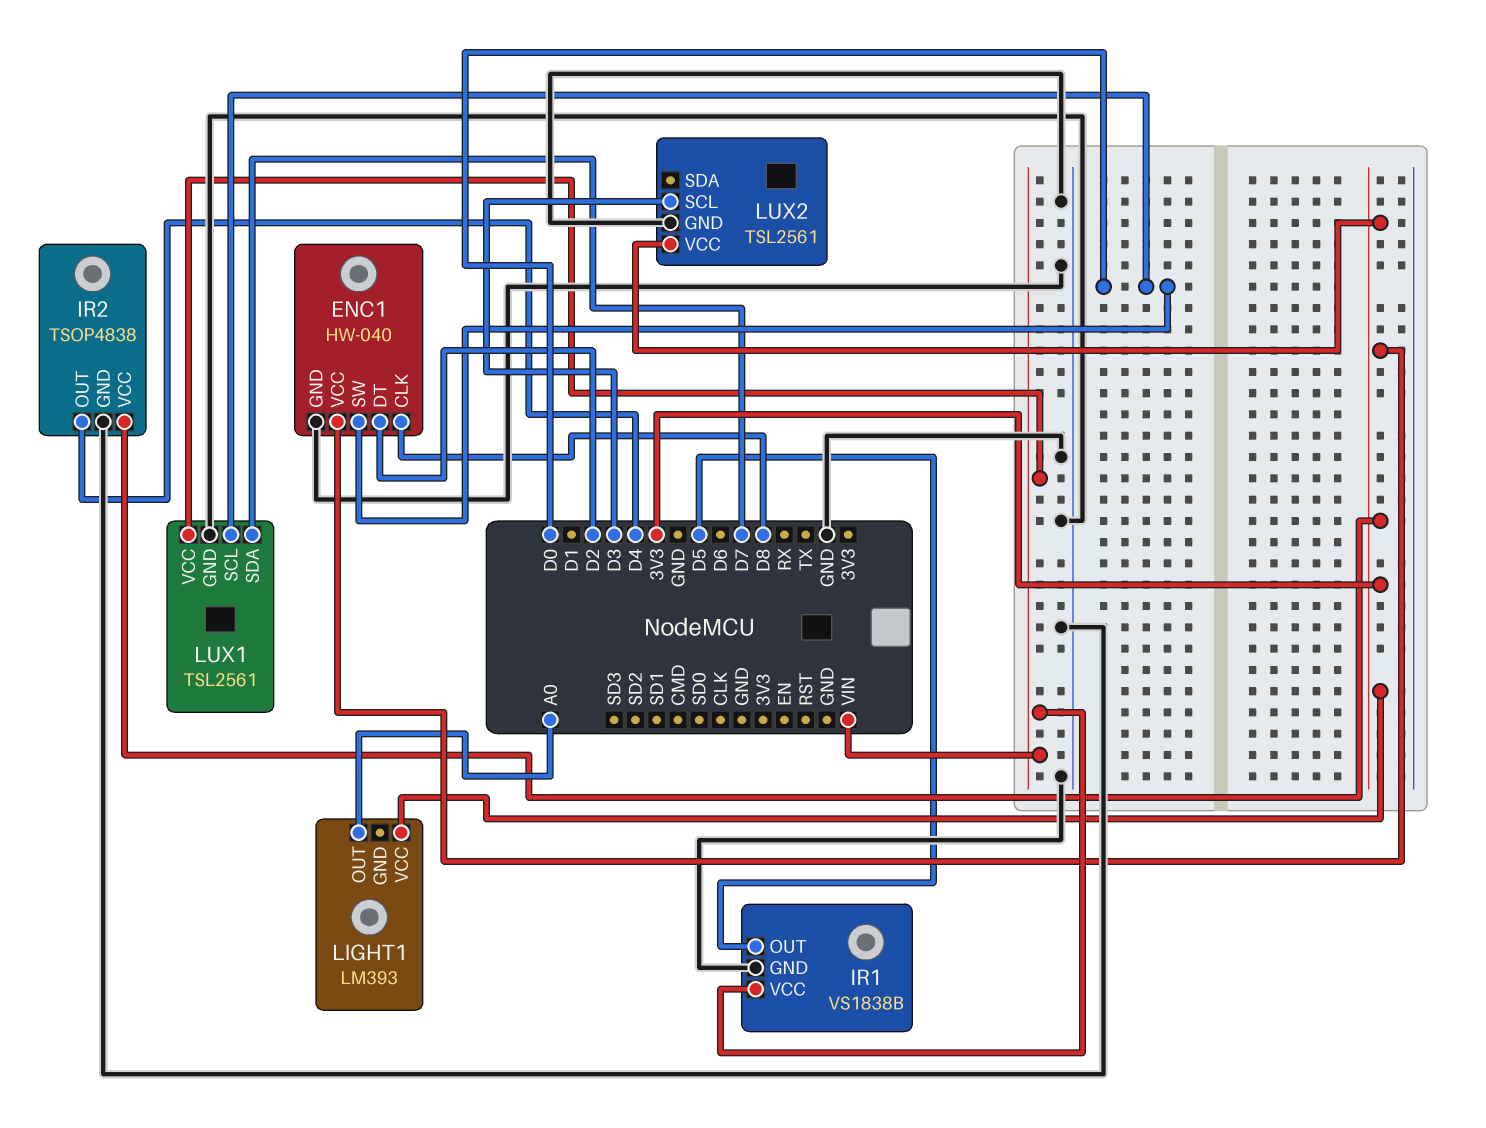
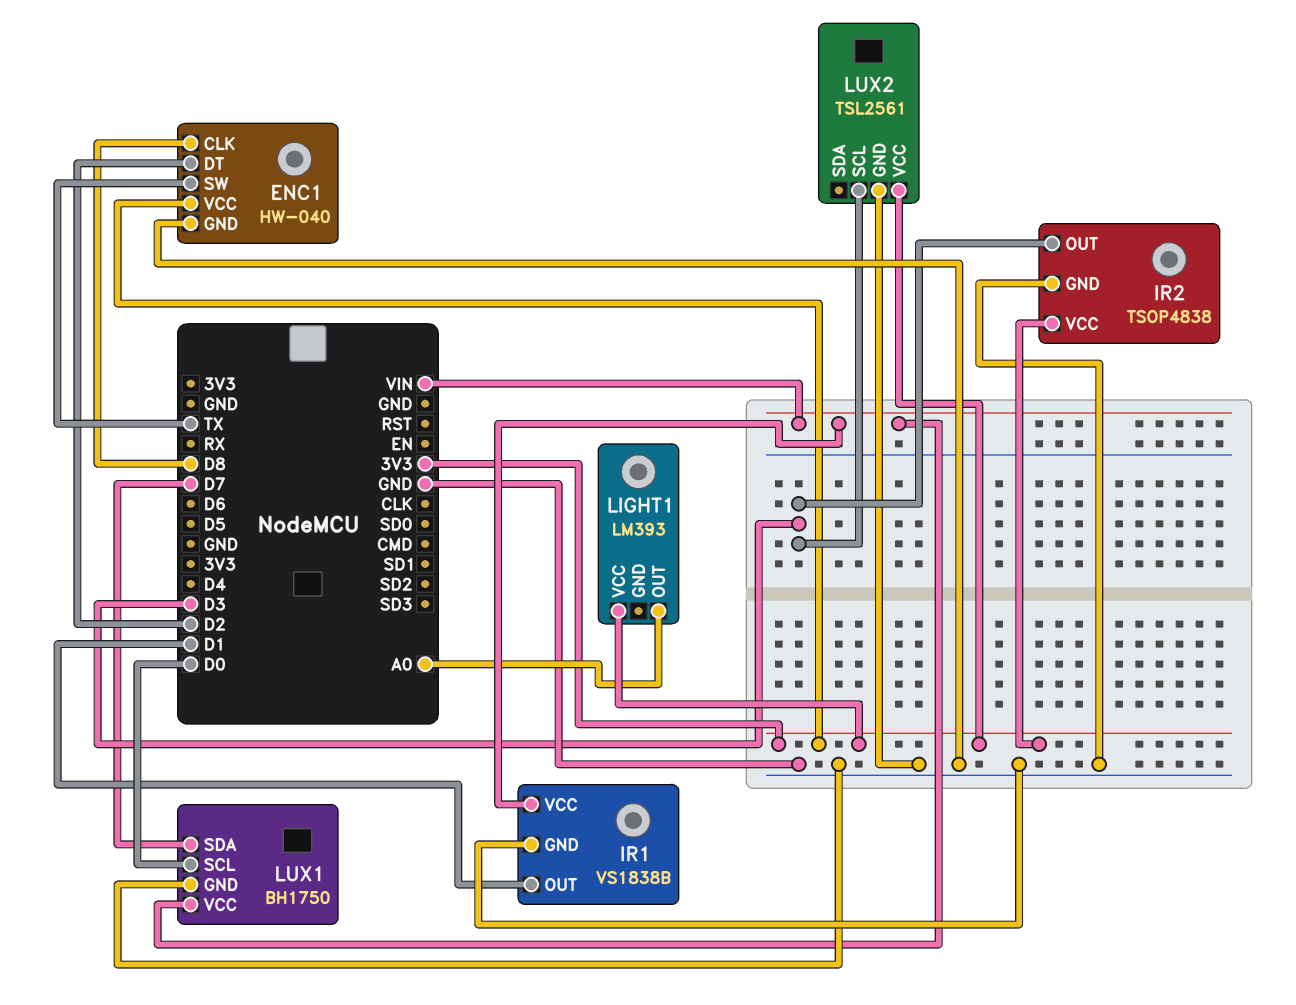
ENC1 pin SW: D0 -> TX
IR1 pin OUT: D5 -> D1
IR2 pin OUT: D4 -> D3
LUX1: TSL2561 -> BH1750

